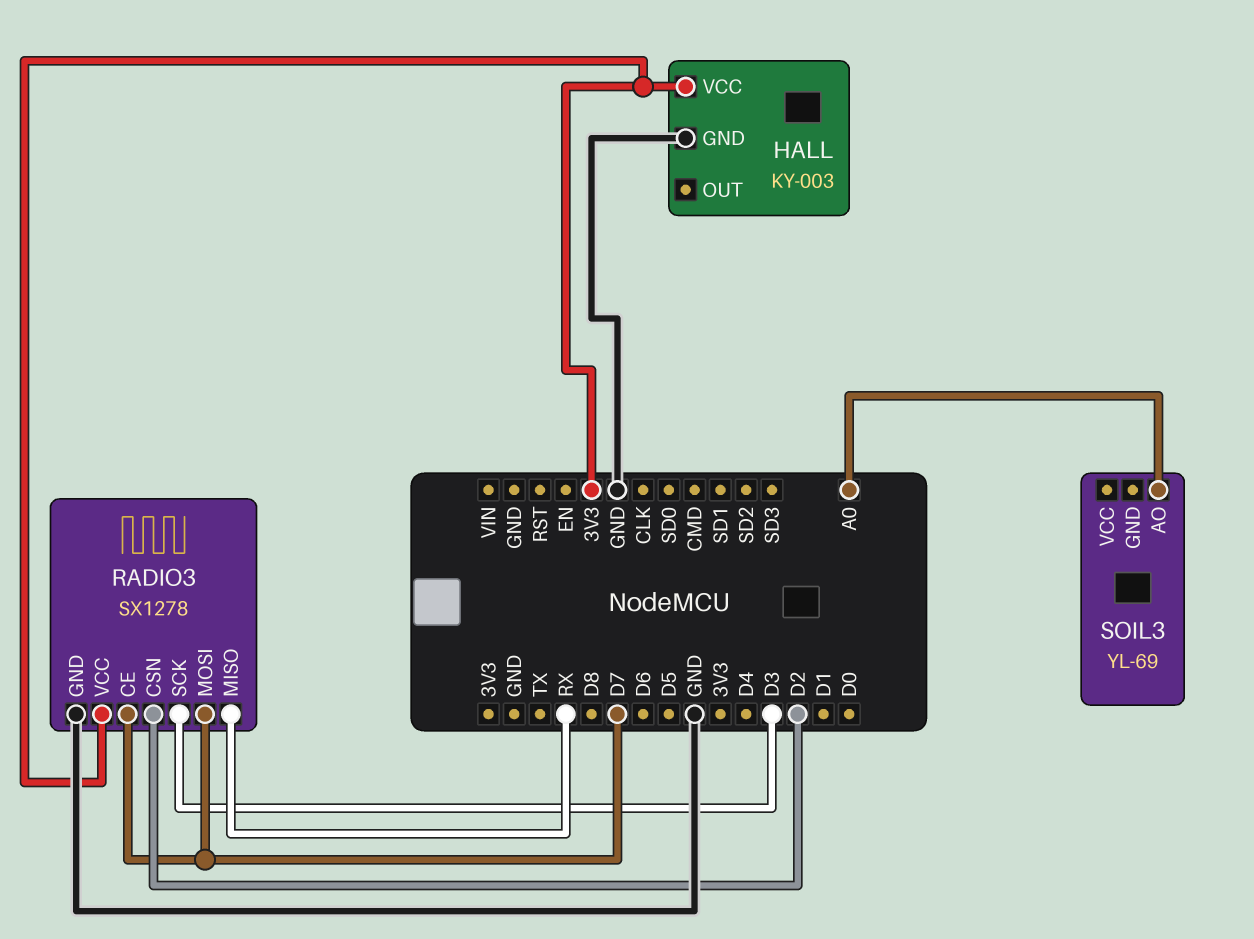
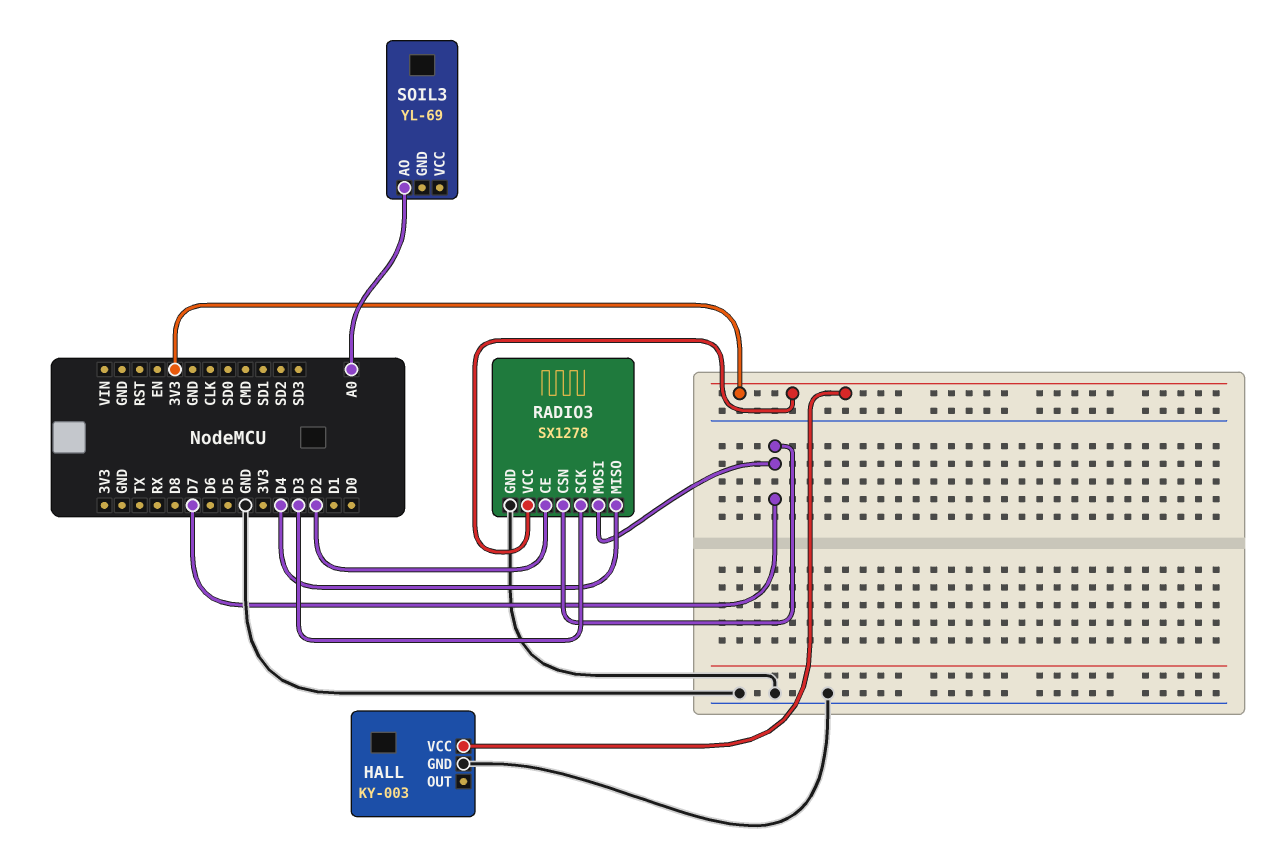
RADIO3 pin CE: D7 -> D2
RADIO3 pin CSN: D2 -> D7
RADIO3 pin MISO: RX -> D4

